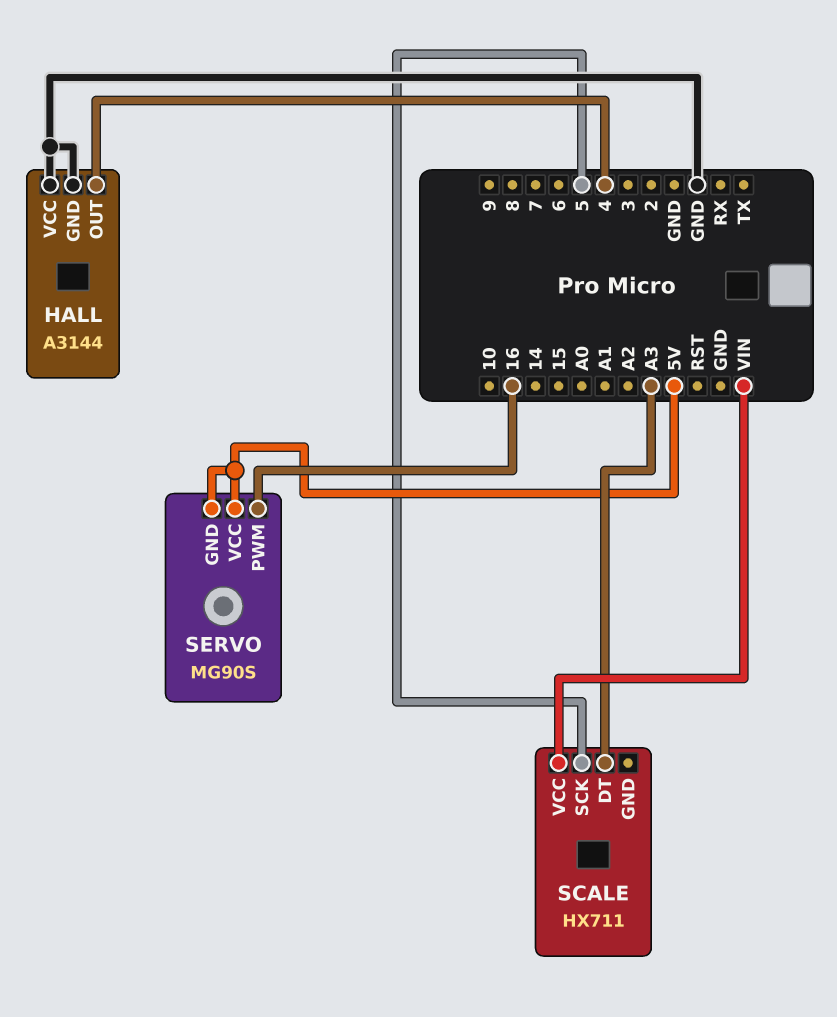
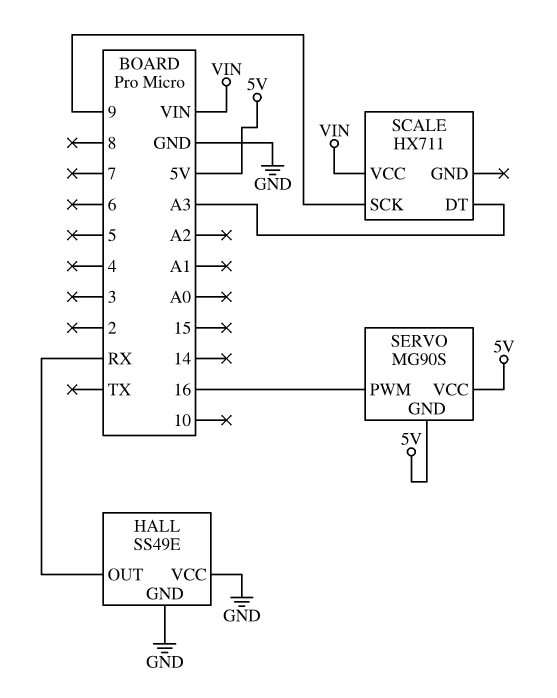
HALL: A3144 -> SS49E
HALL pin OUT: 4 -> RX
SCALE pin SCK: 5 -> 9

